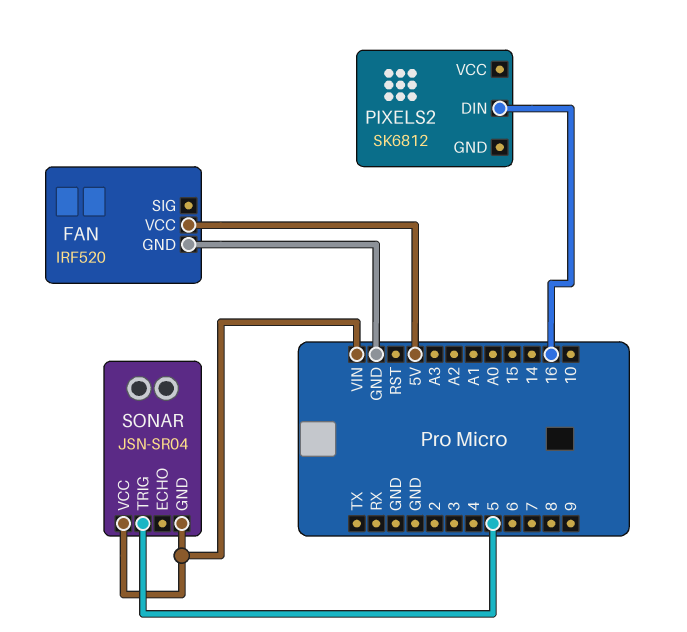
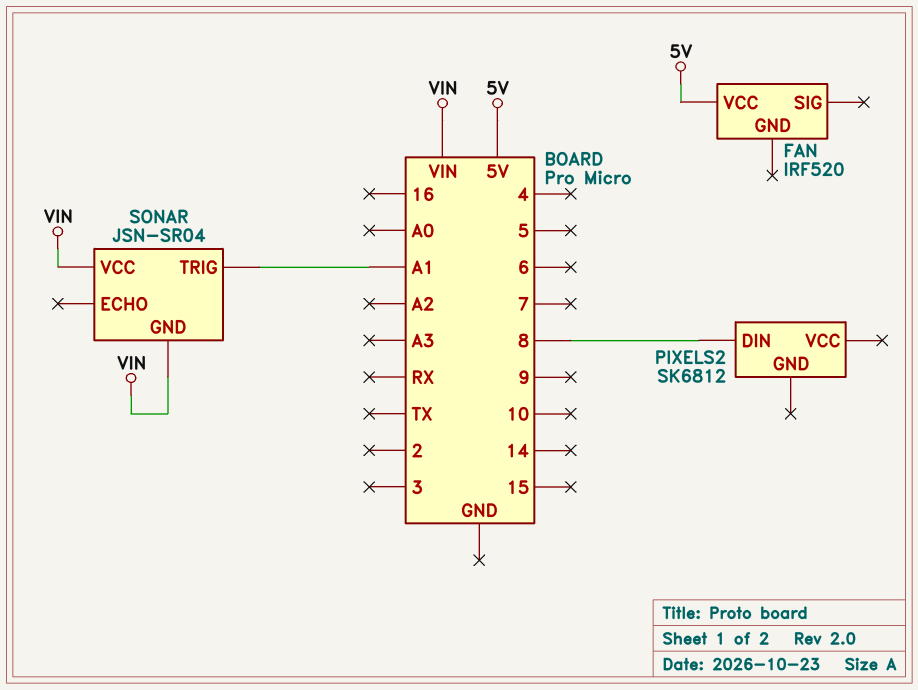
FAN pin GND: GND -> none
PIXELS2 pin DIN: 16 -> 8
SONAR pin TRIG: 5 -> A1

